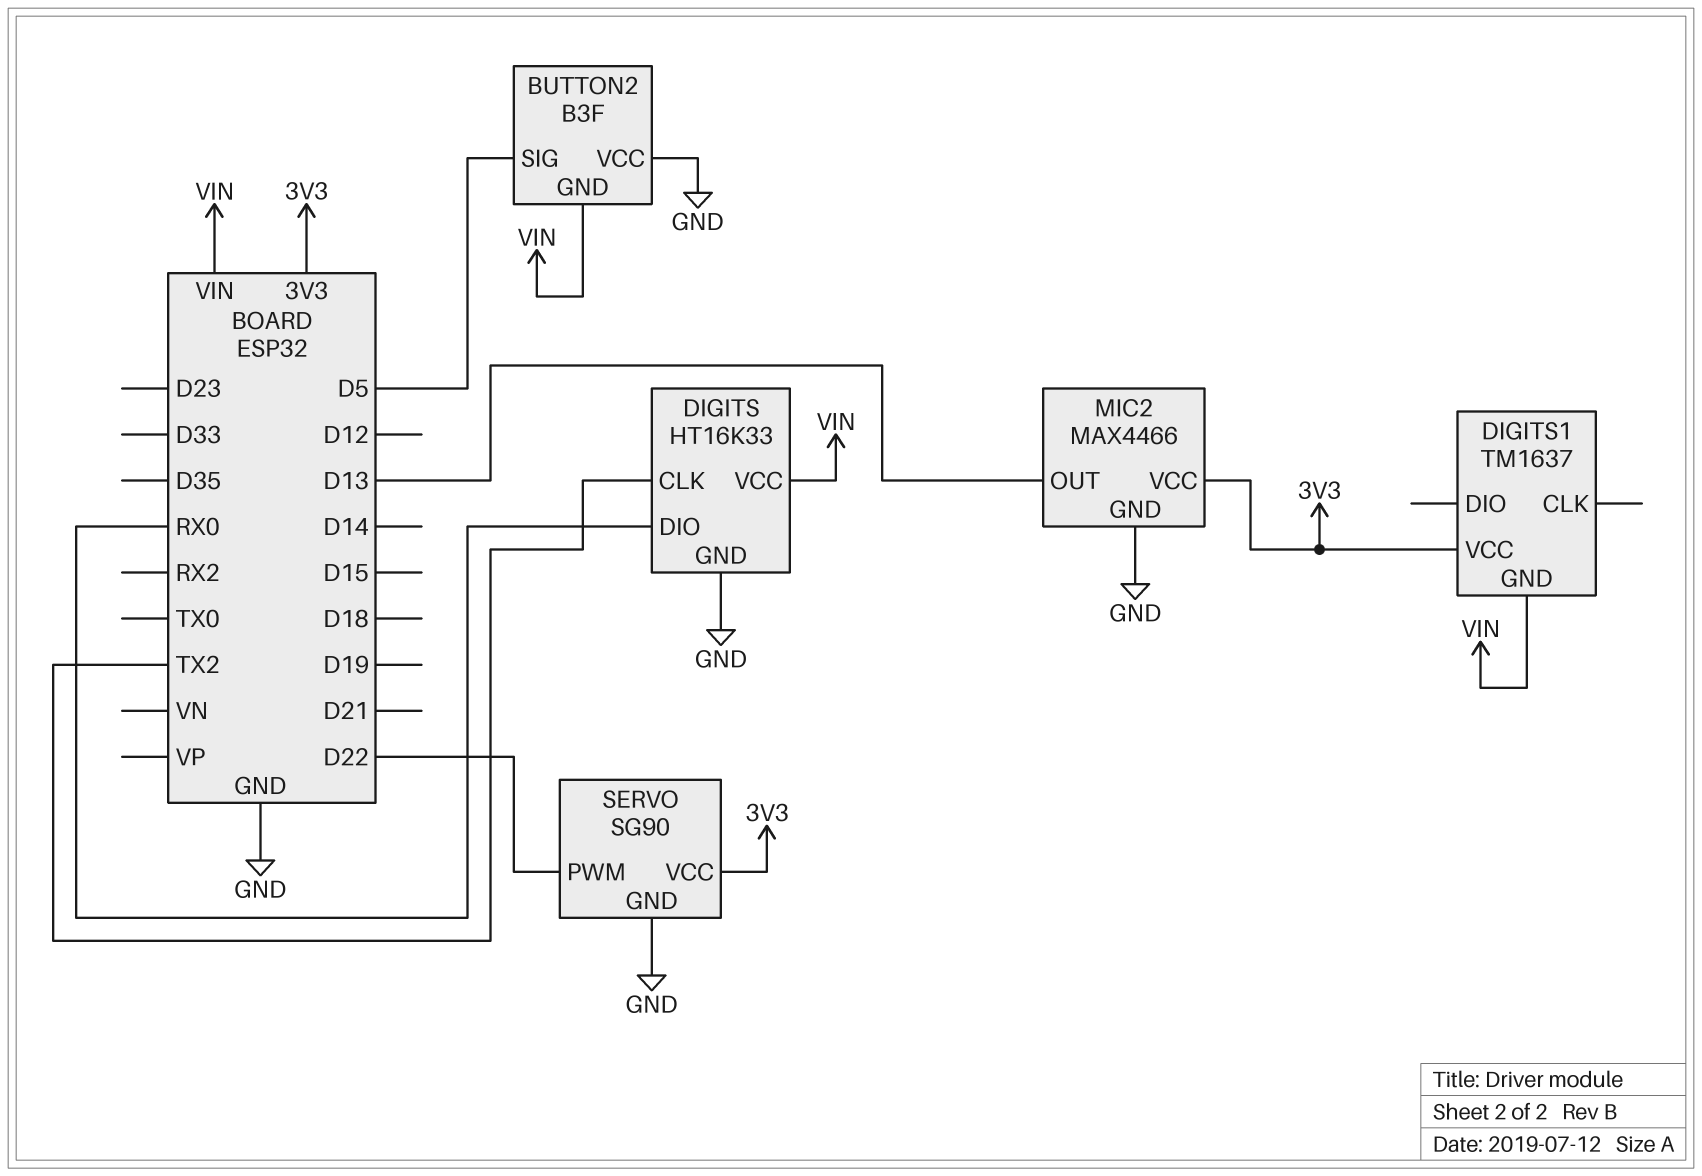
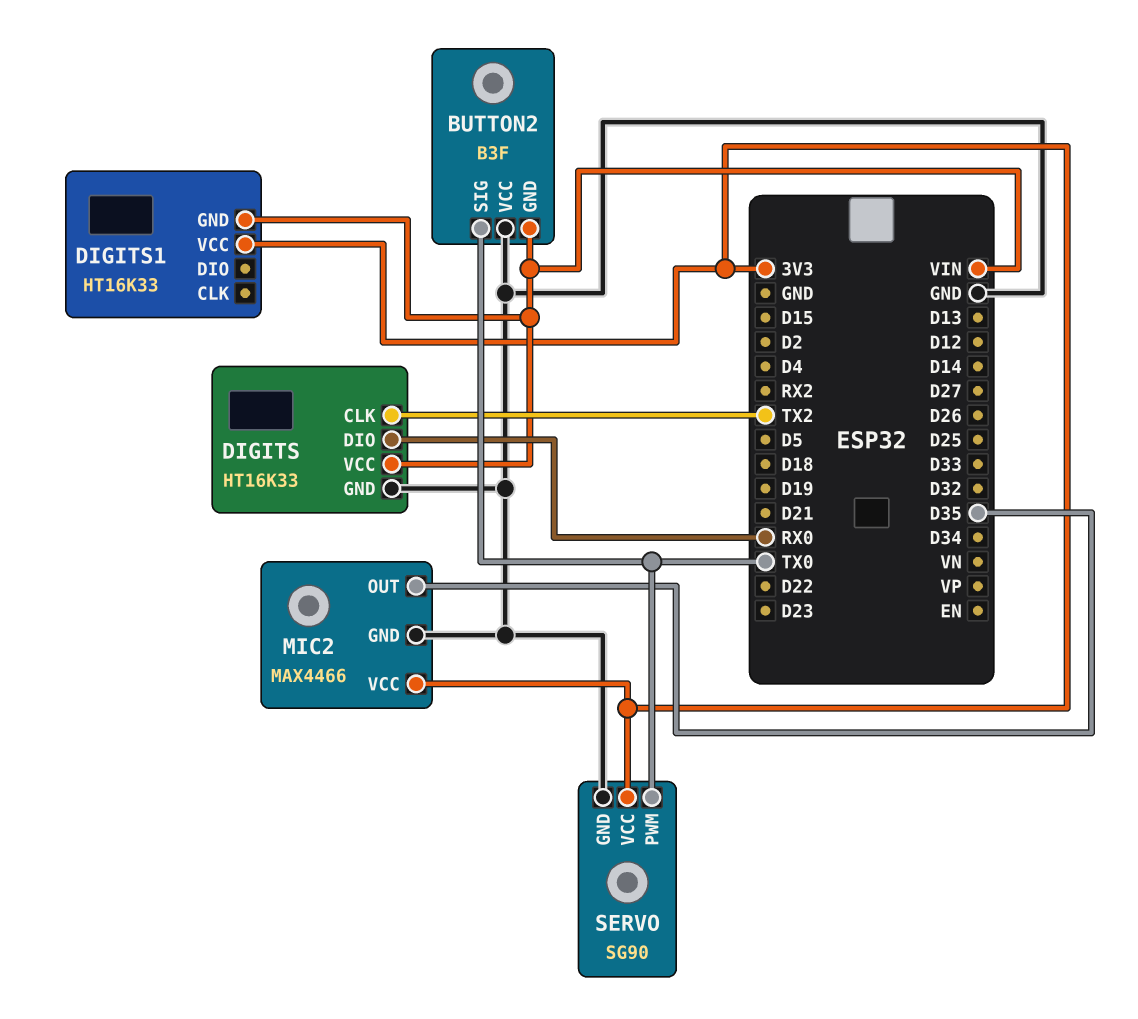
BUTTON2 pin SIG: D5 -> TX0
DIGITS1: TM1637 -> HT16K33
MIC2 pin OUT: D13 -> D35
SERVO pin PWM: D22 -> TX0

